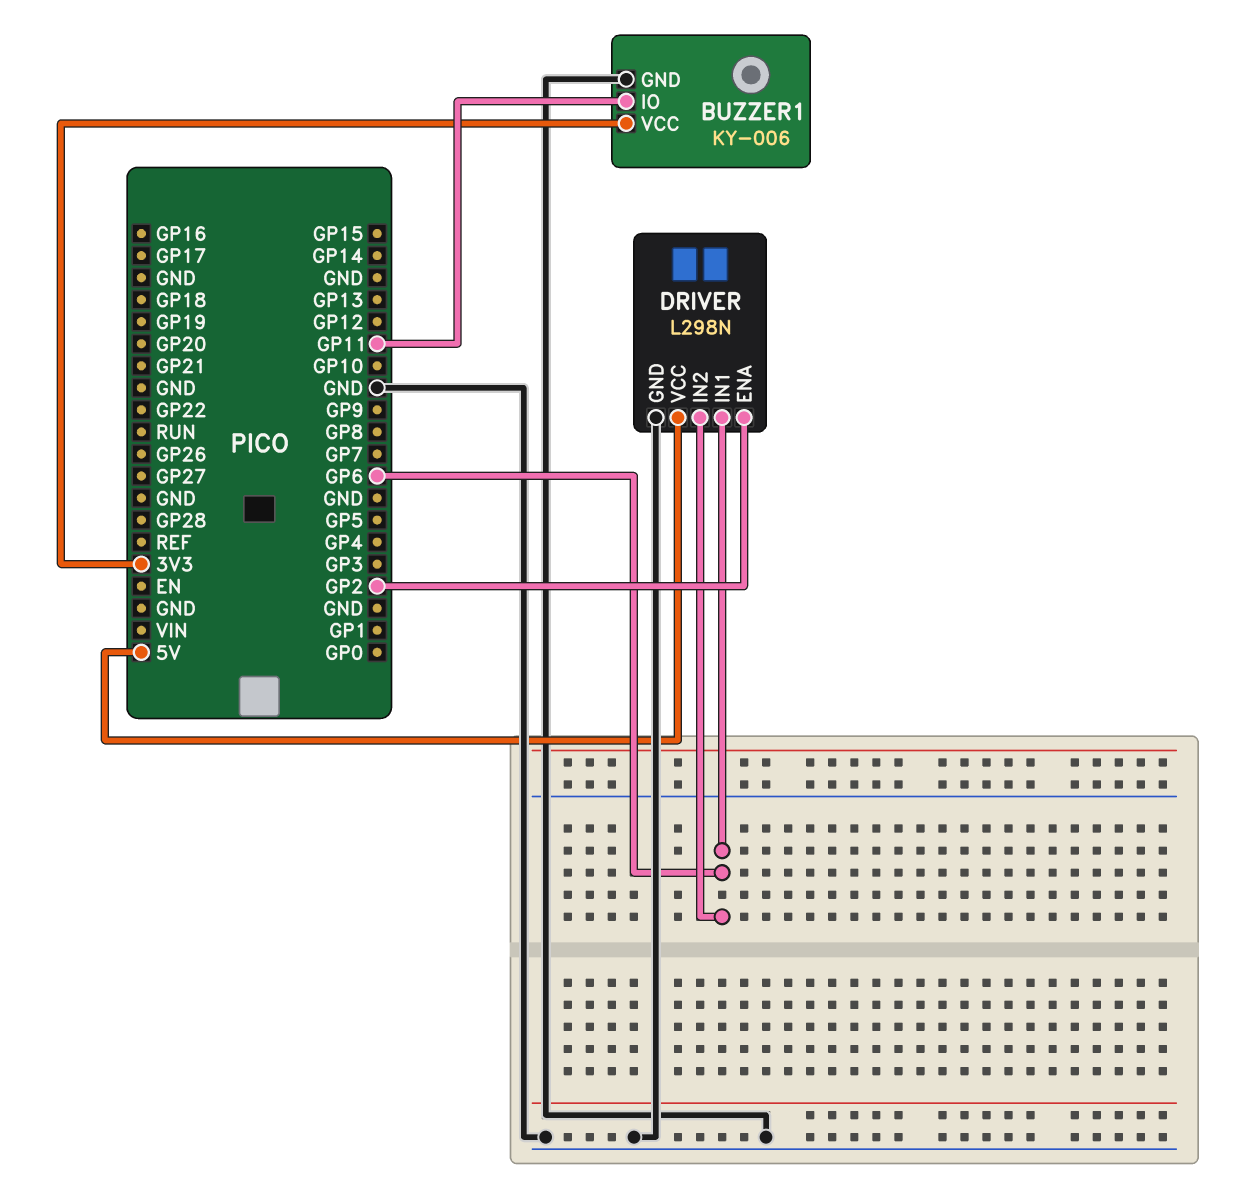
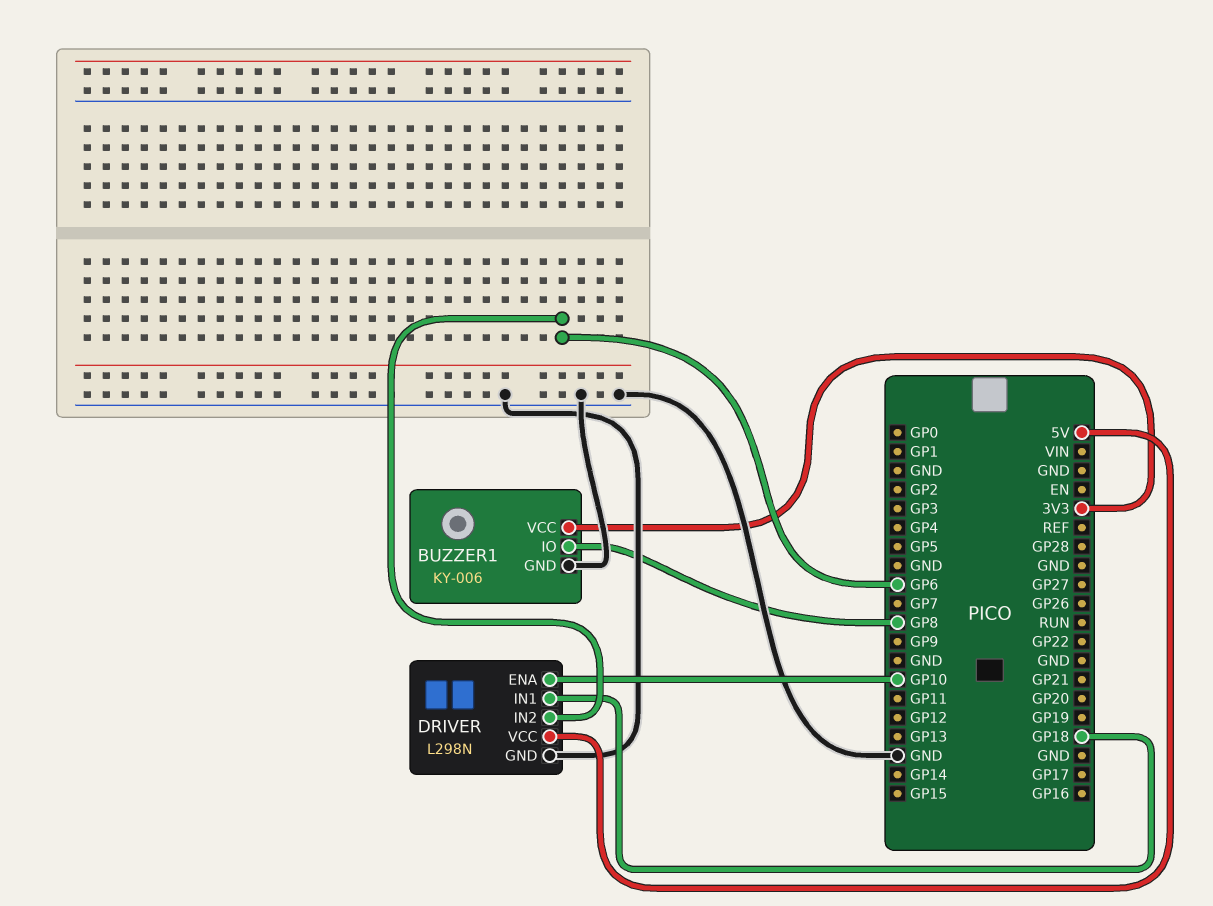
BUZZER1 pin IO: GP11 -> GP8
DRIVER pin ENA: GP2 -> GP10
DRIVER pin IN1: GP6 -> GP18

